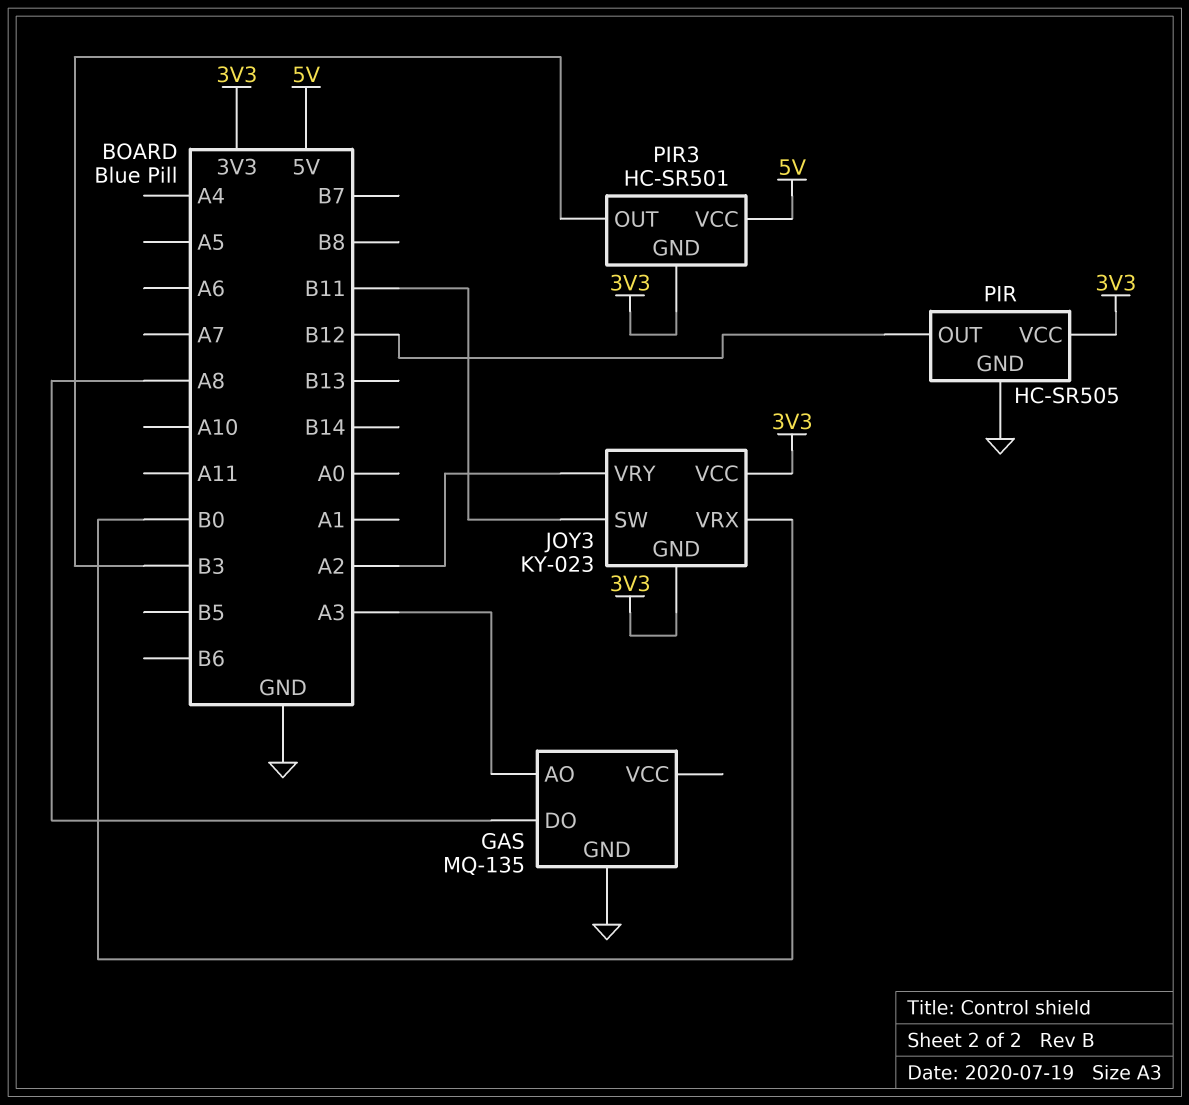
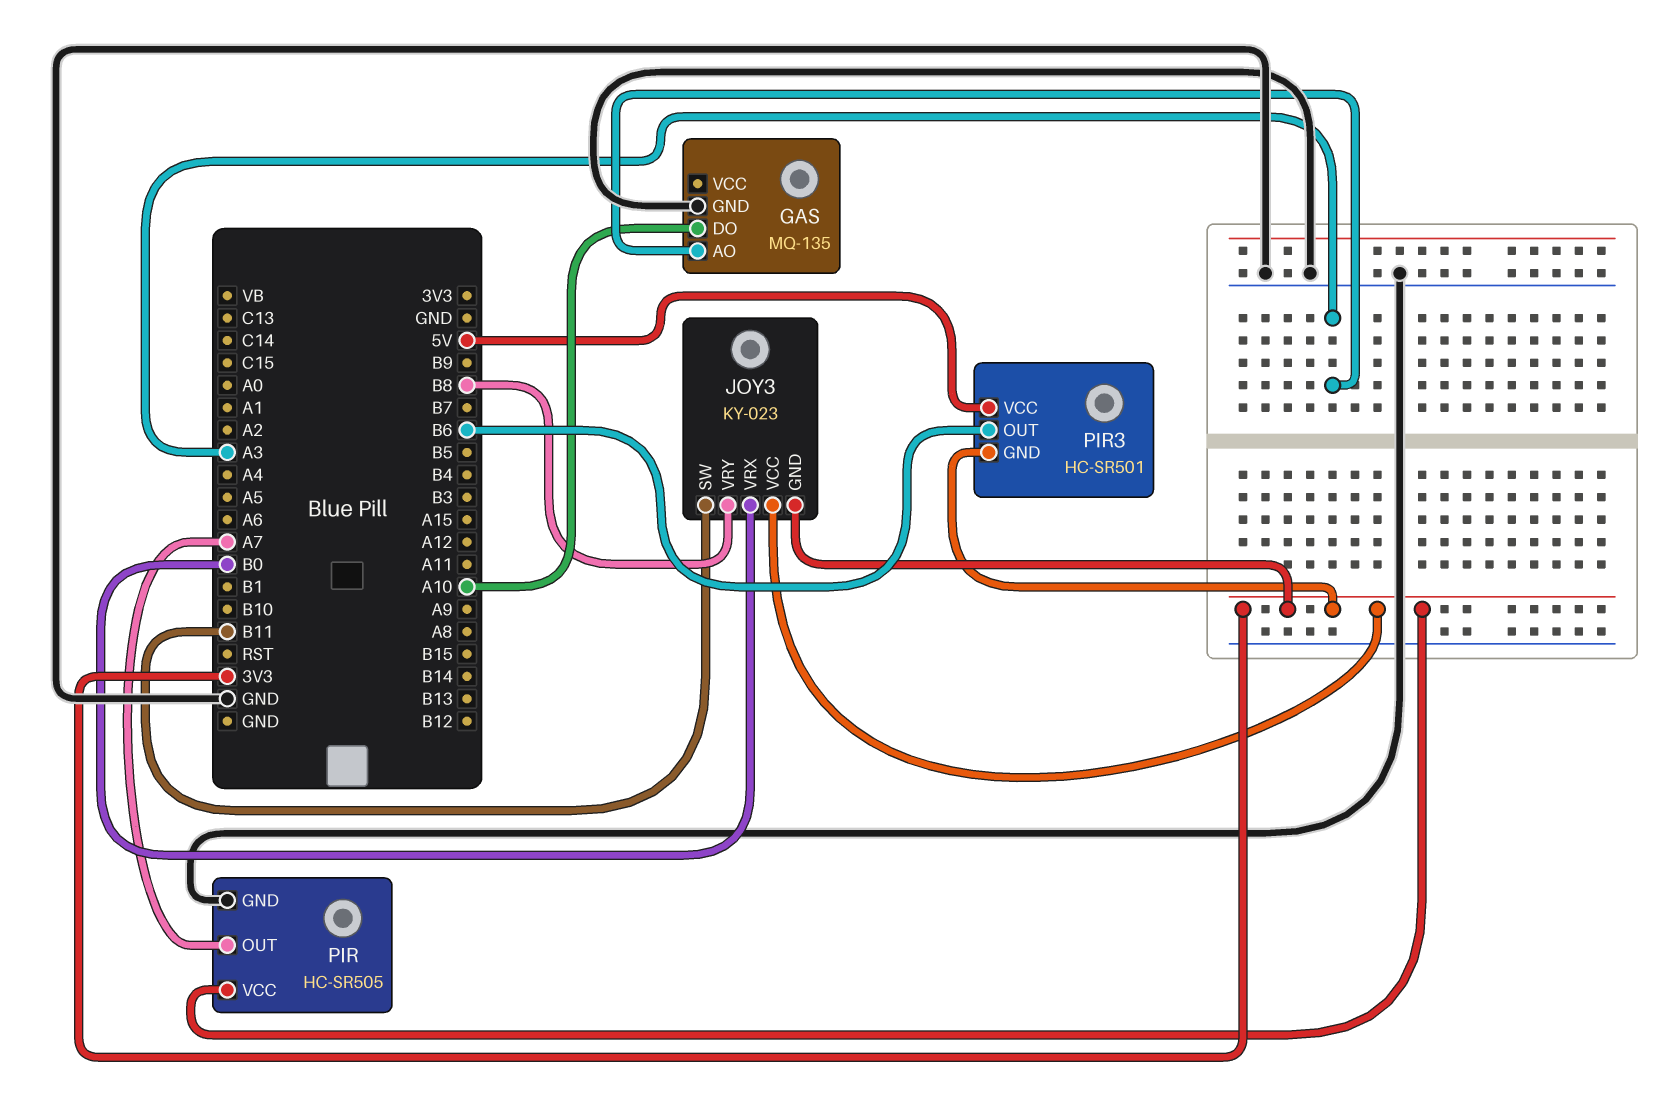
GAS pin DO: A8 -> A10
JOY3 pin VRY: A2 -> B8
PIR pin OUT: B12 -> A7
PIR3 pin OUT: B3 -> B6

